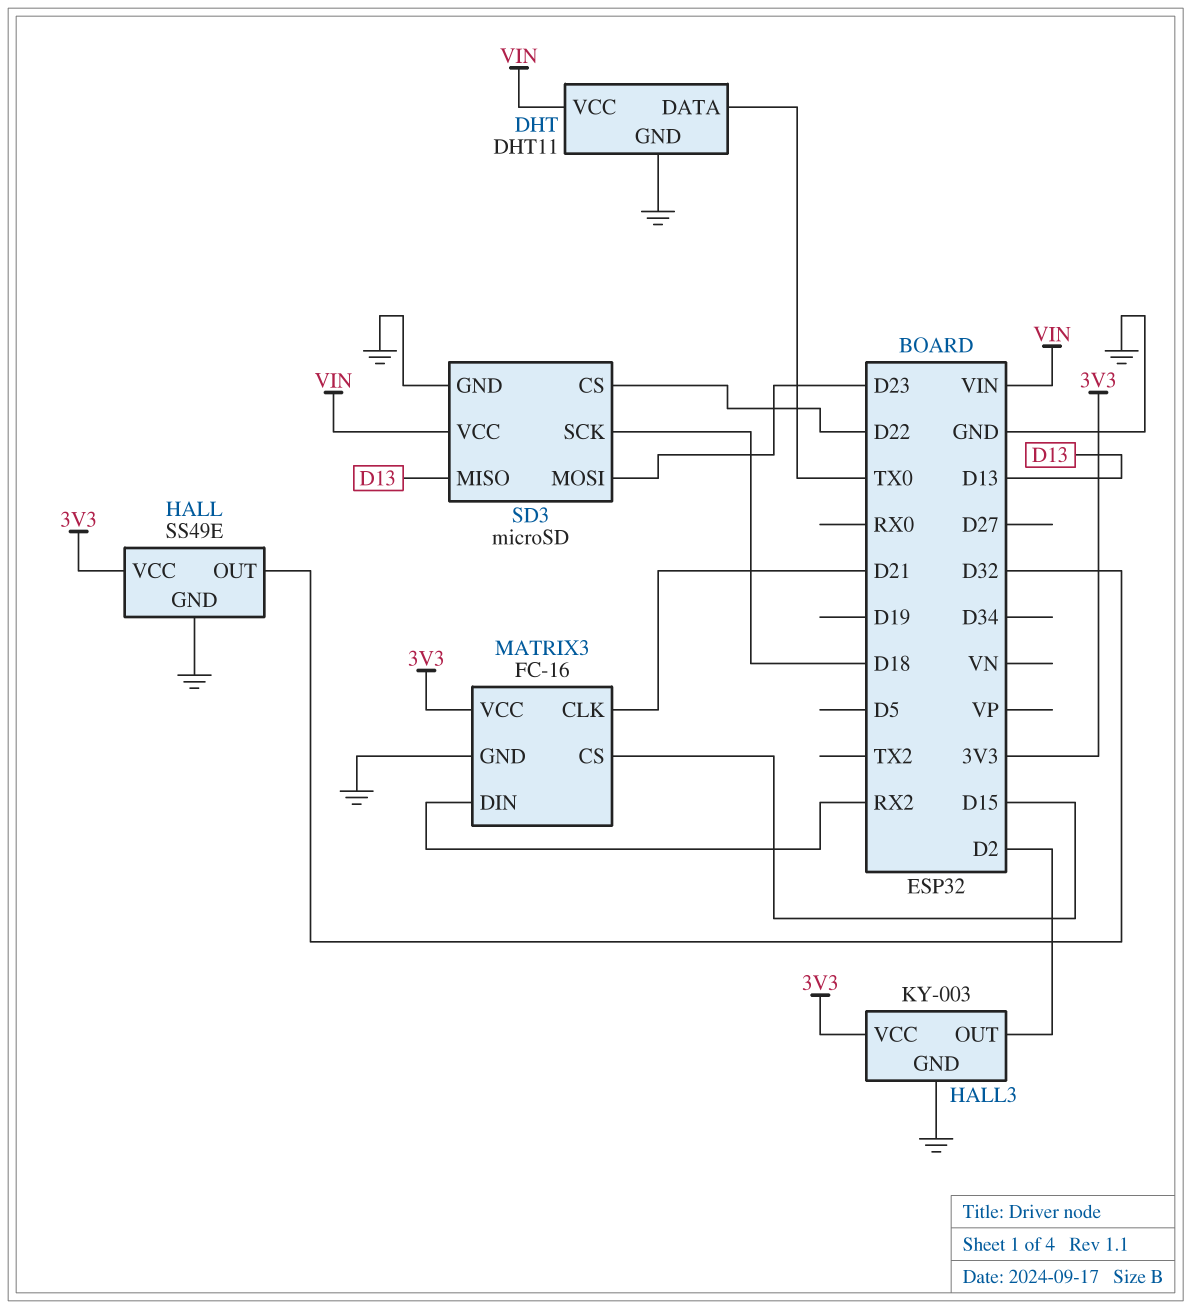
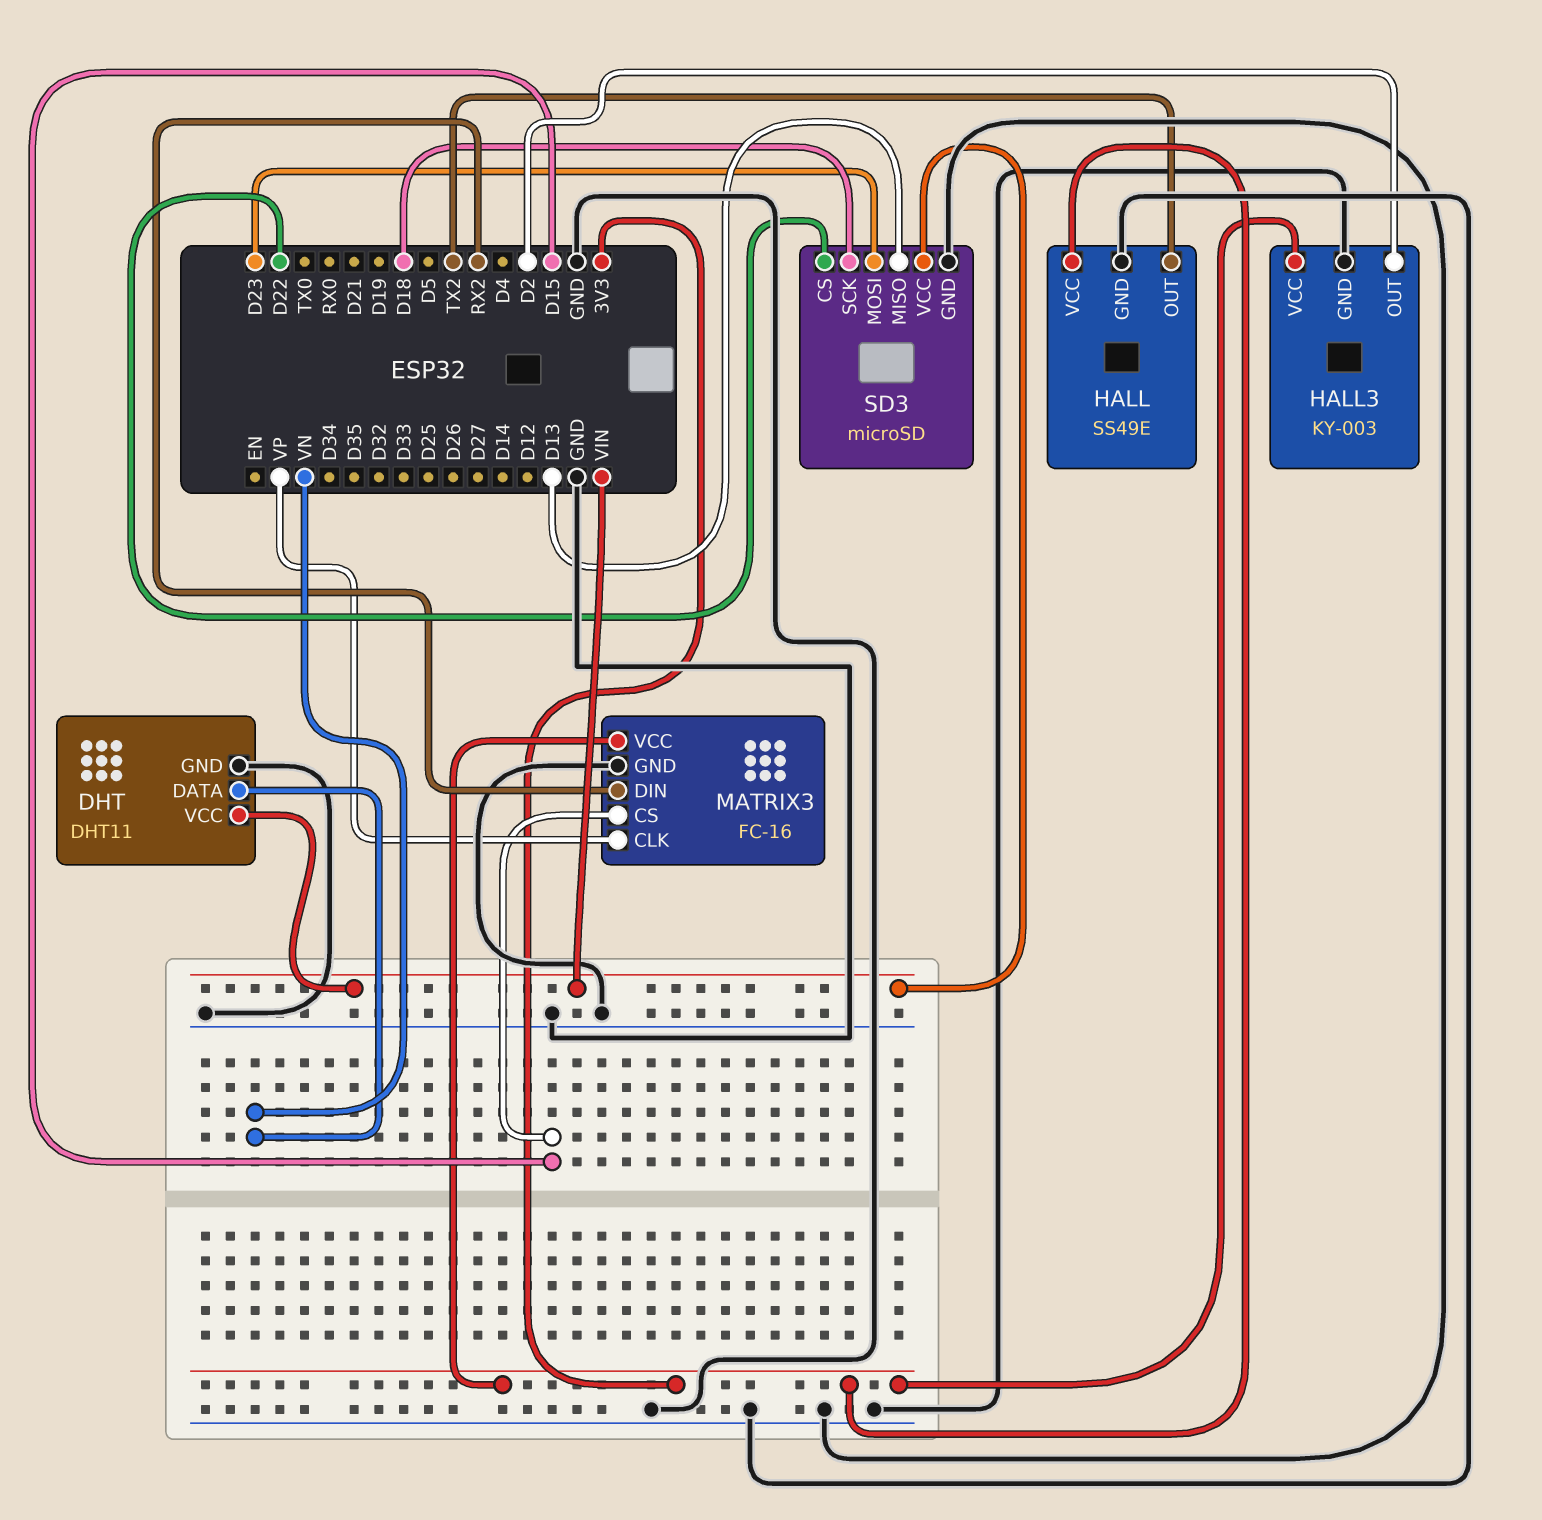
DHT pin DATA: TX0 -> VN
HALL pin OUT: D32 -> TX2
MATRIX3 pin CLK: D21 -> VP

